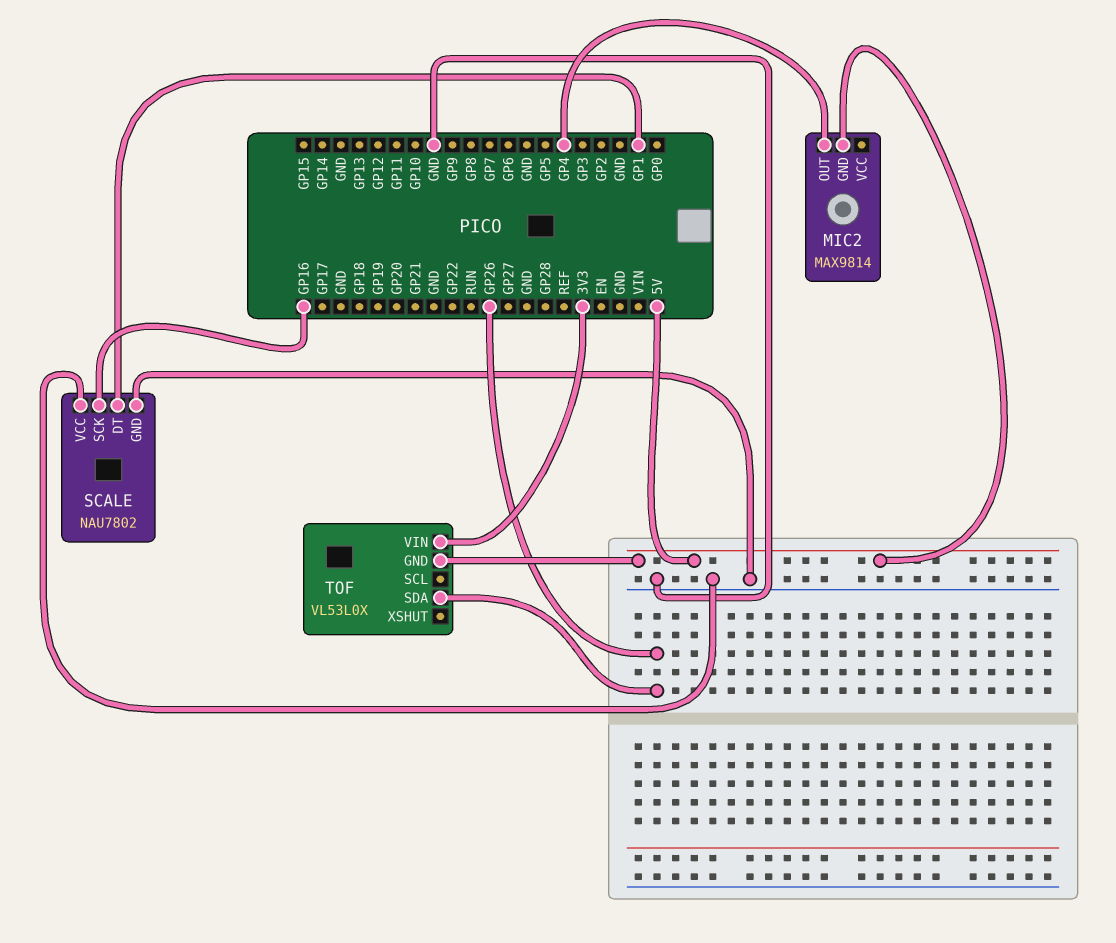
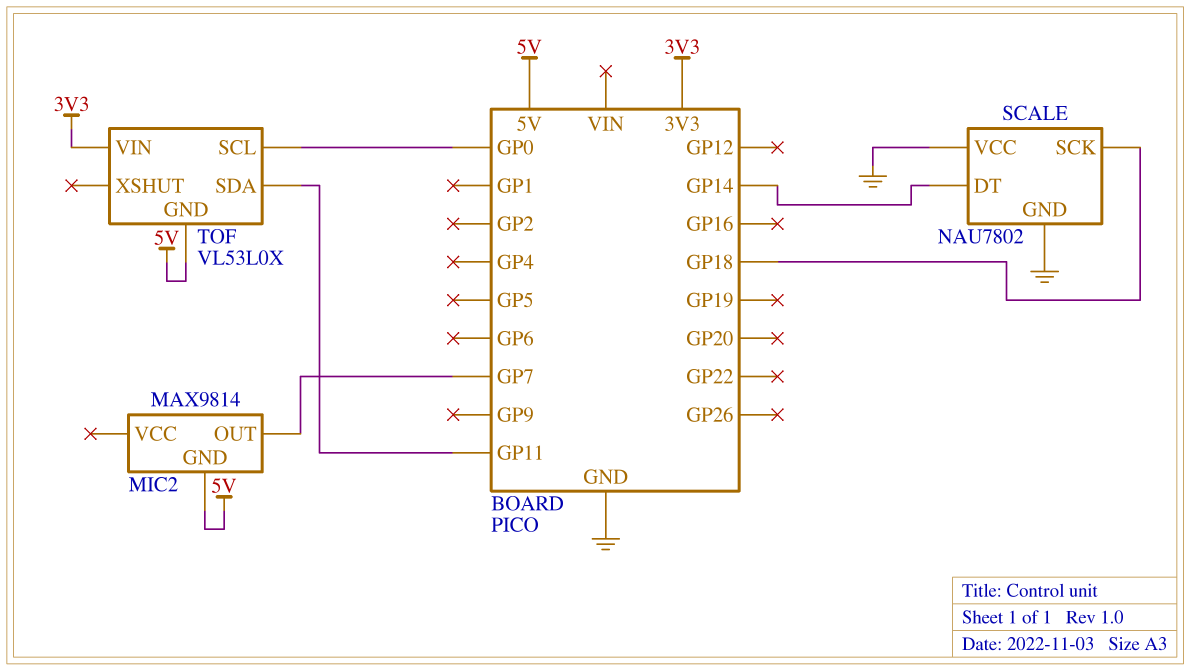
MIC2 pin OUT: GP4 -> GP7
SCALE pin DT: GP1 -> GP14
SCALE pin SCK: GP16 -> GP18
TOF pin SCL: none -> GP0
TOF pin SDA: GP26 -> GP11

